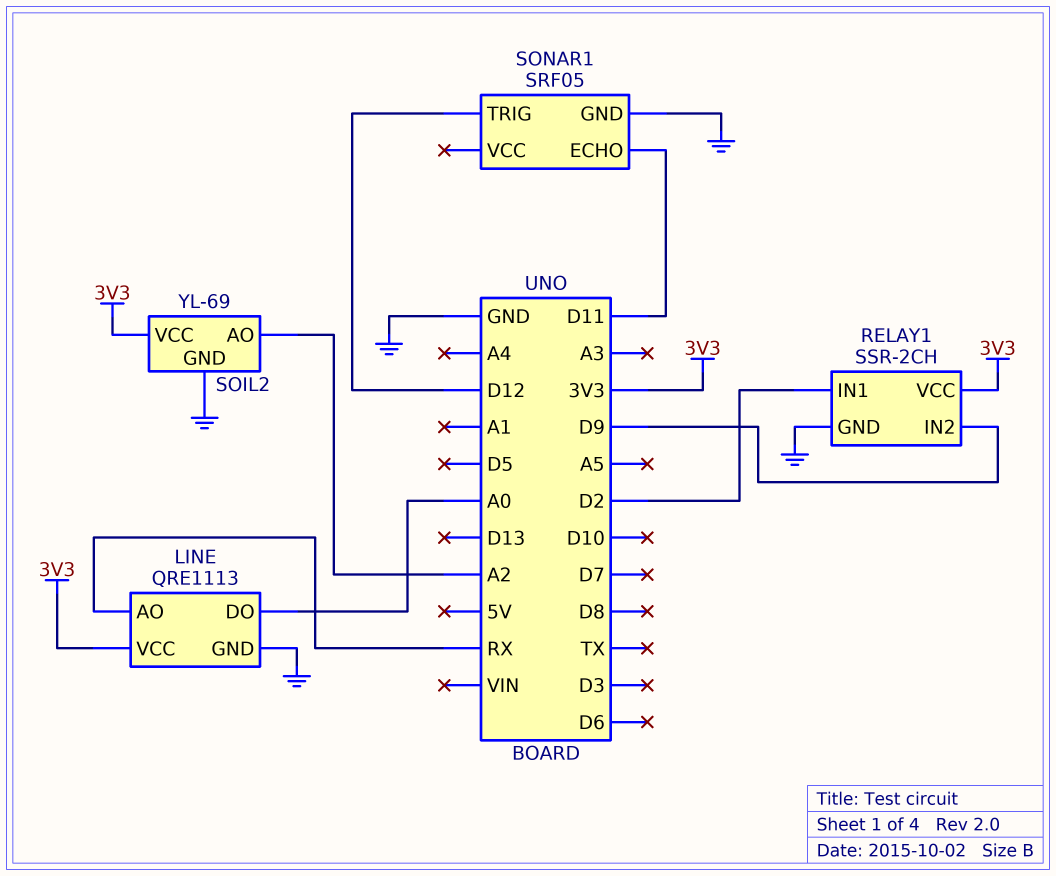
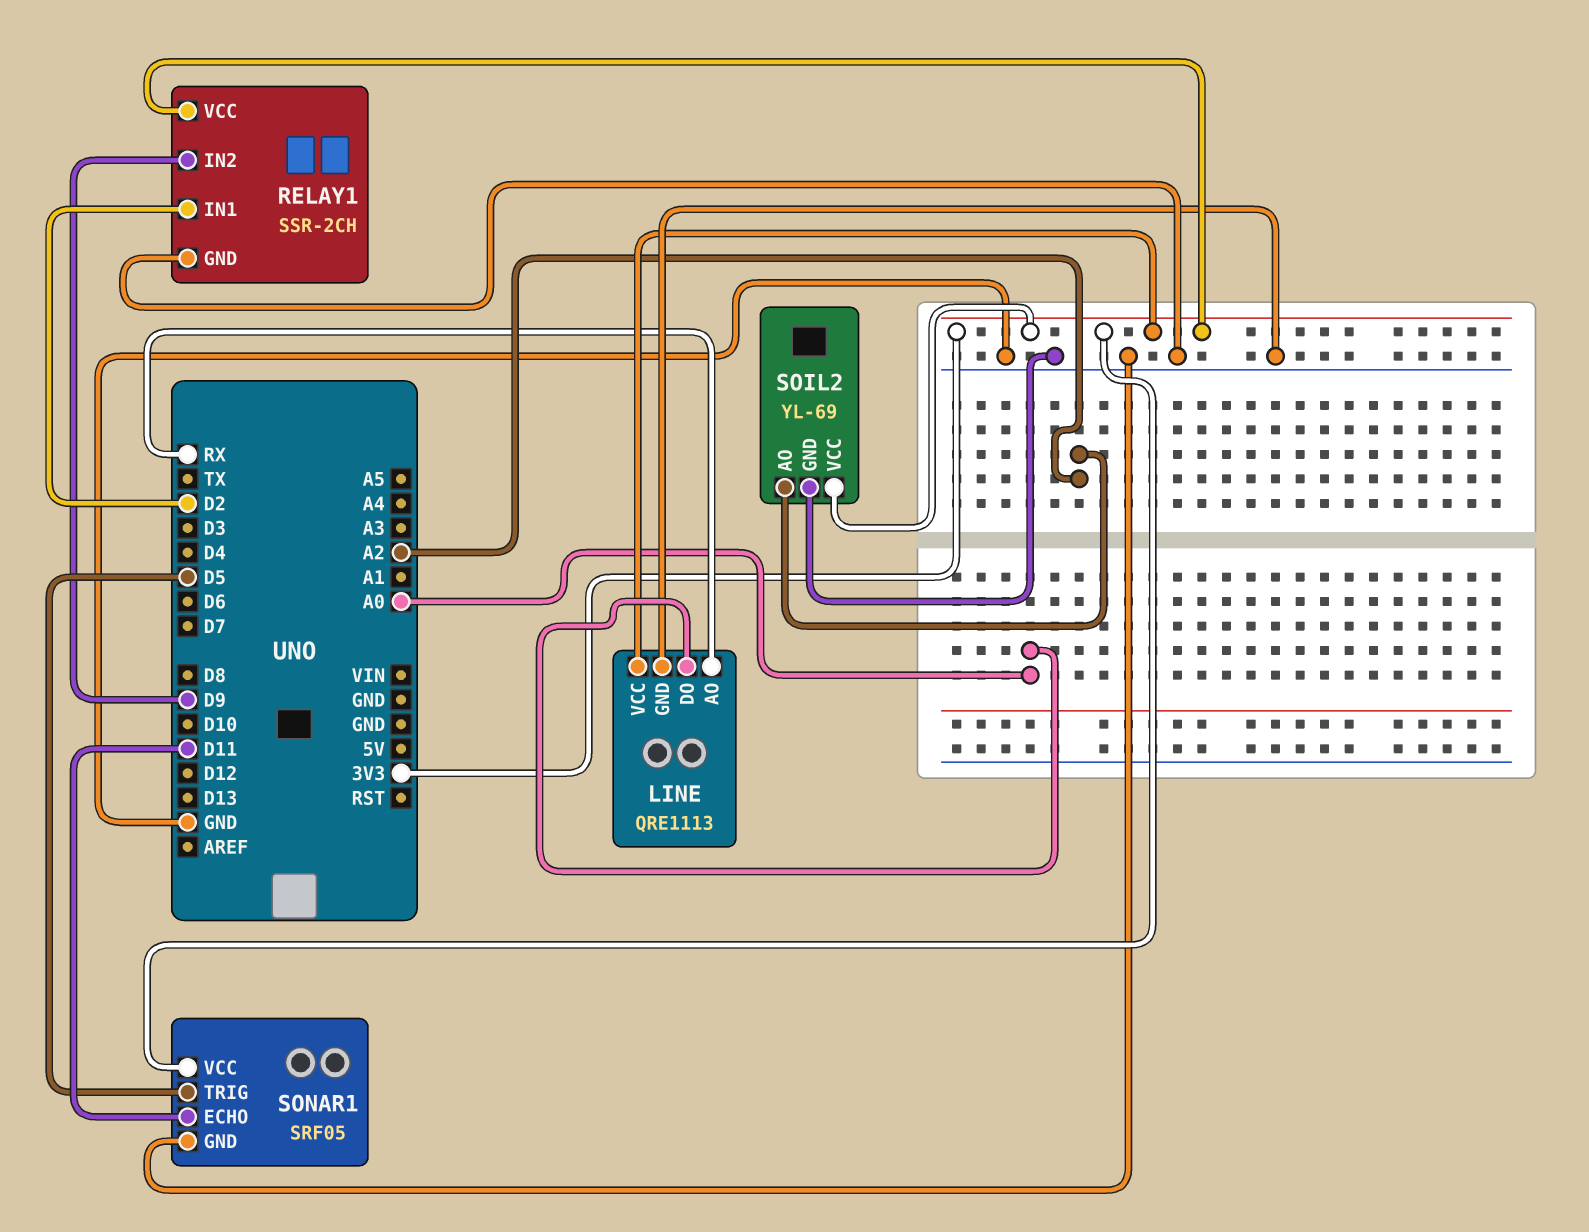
SONAR1 pin TRIG: D12 -> D5
SONAR1 pin VCC: none -> 3V3

